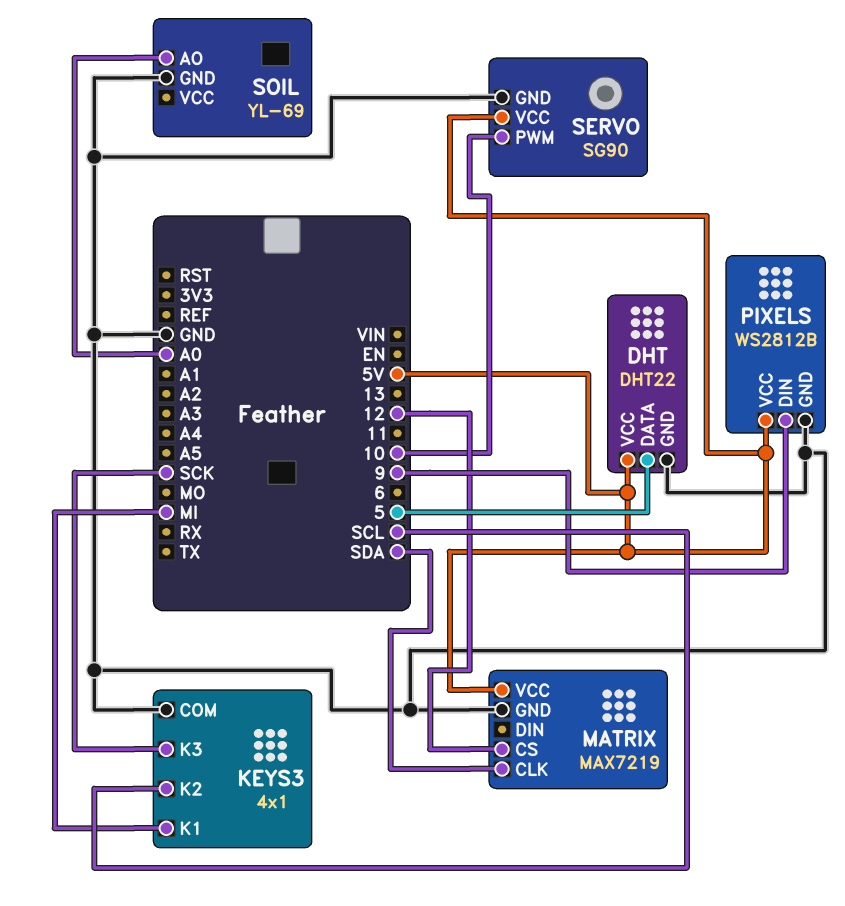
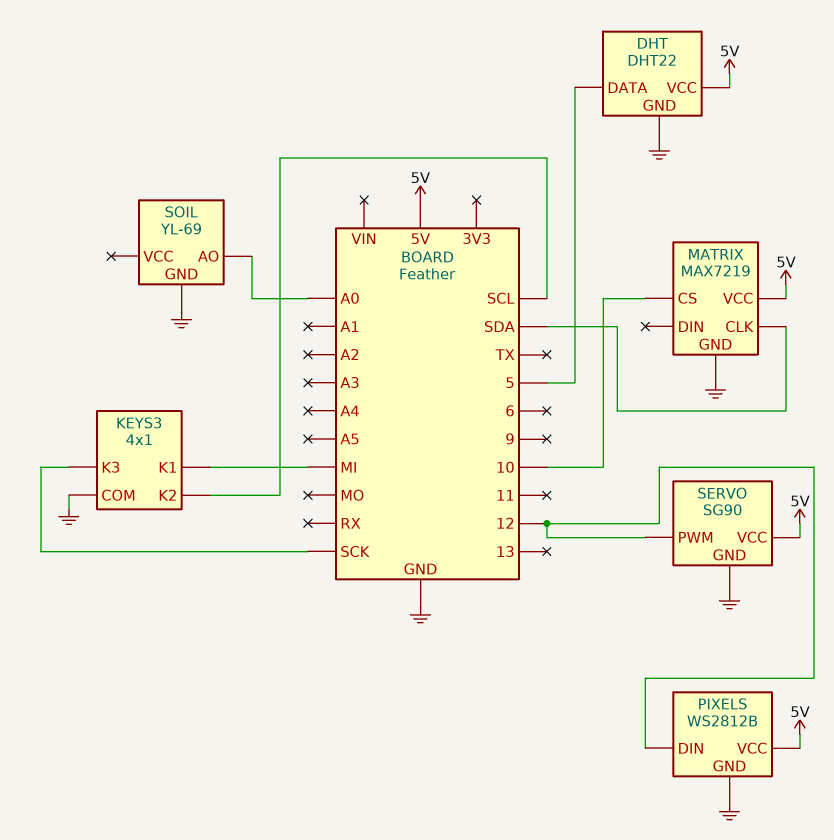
MATRIX pin CS: 12 -> 10
PIXELS pin DIN: 9 -> 12
SERVO pin PWM: 10 -> 12

